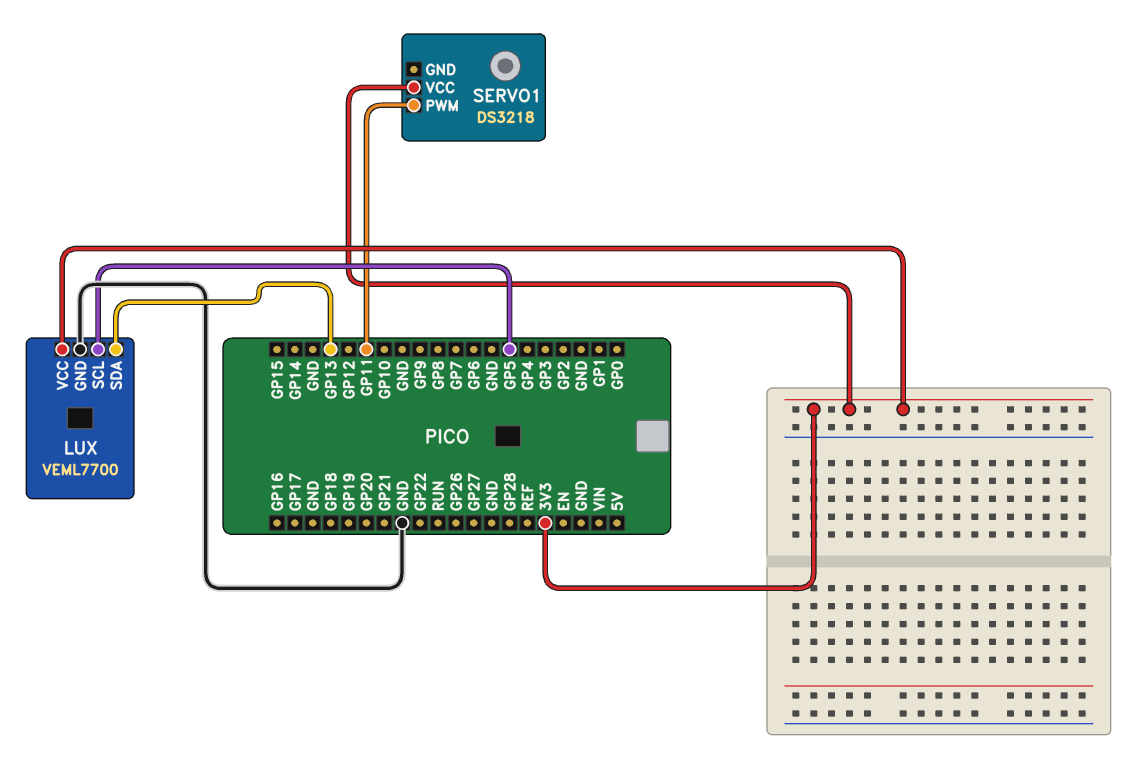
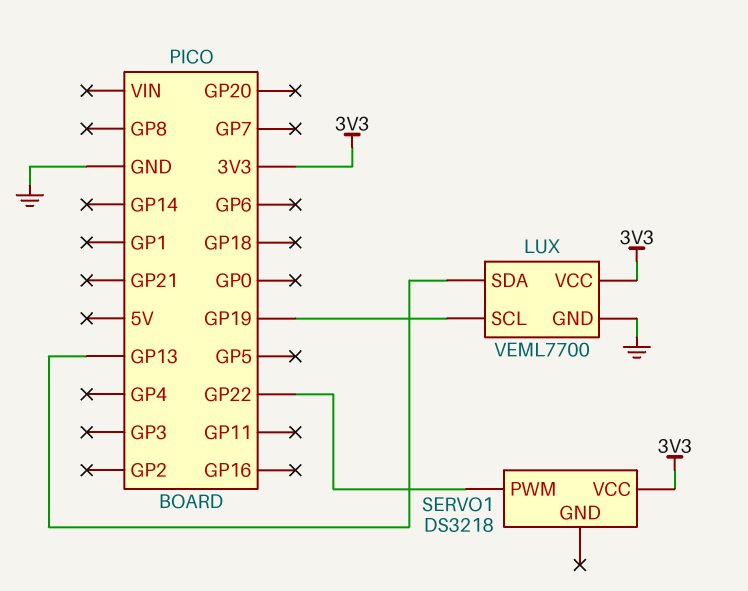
LUX pin SCL: GP5 -> GP19
SERVO1 pin PWM: GP11 -> GP22

